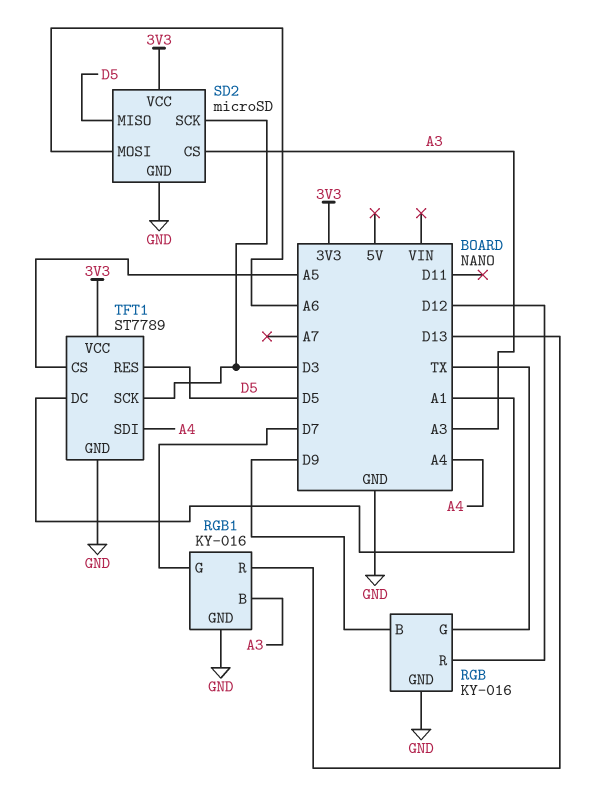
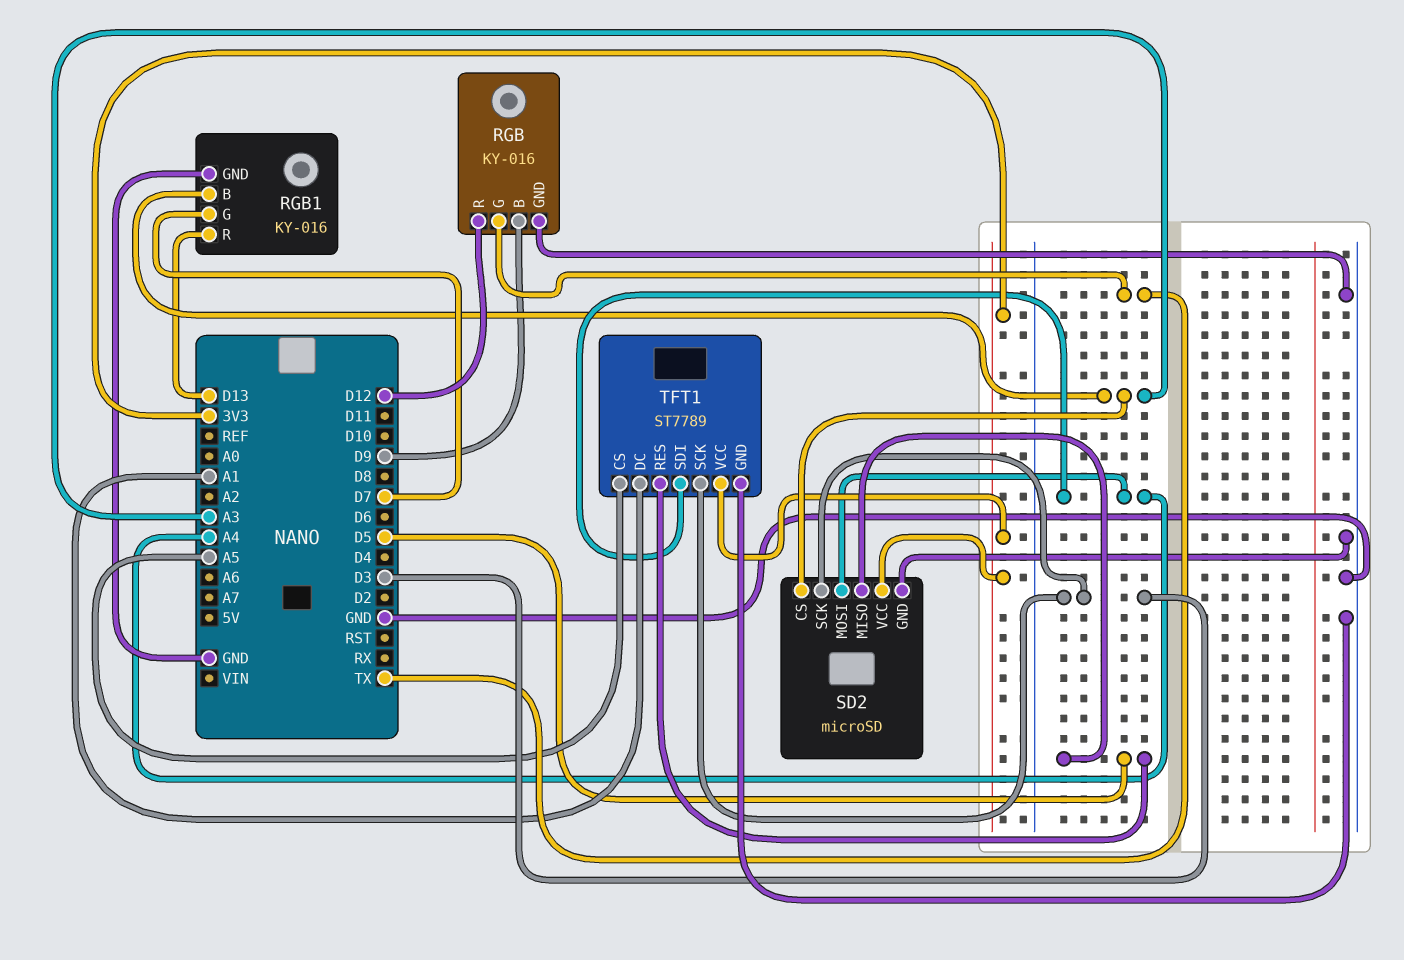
SD2 pin MOSI: A6 -> A4

